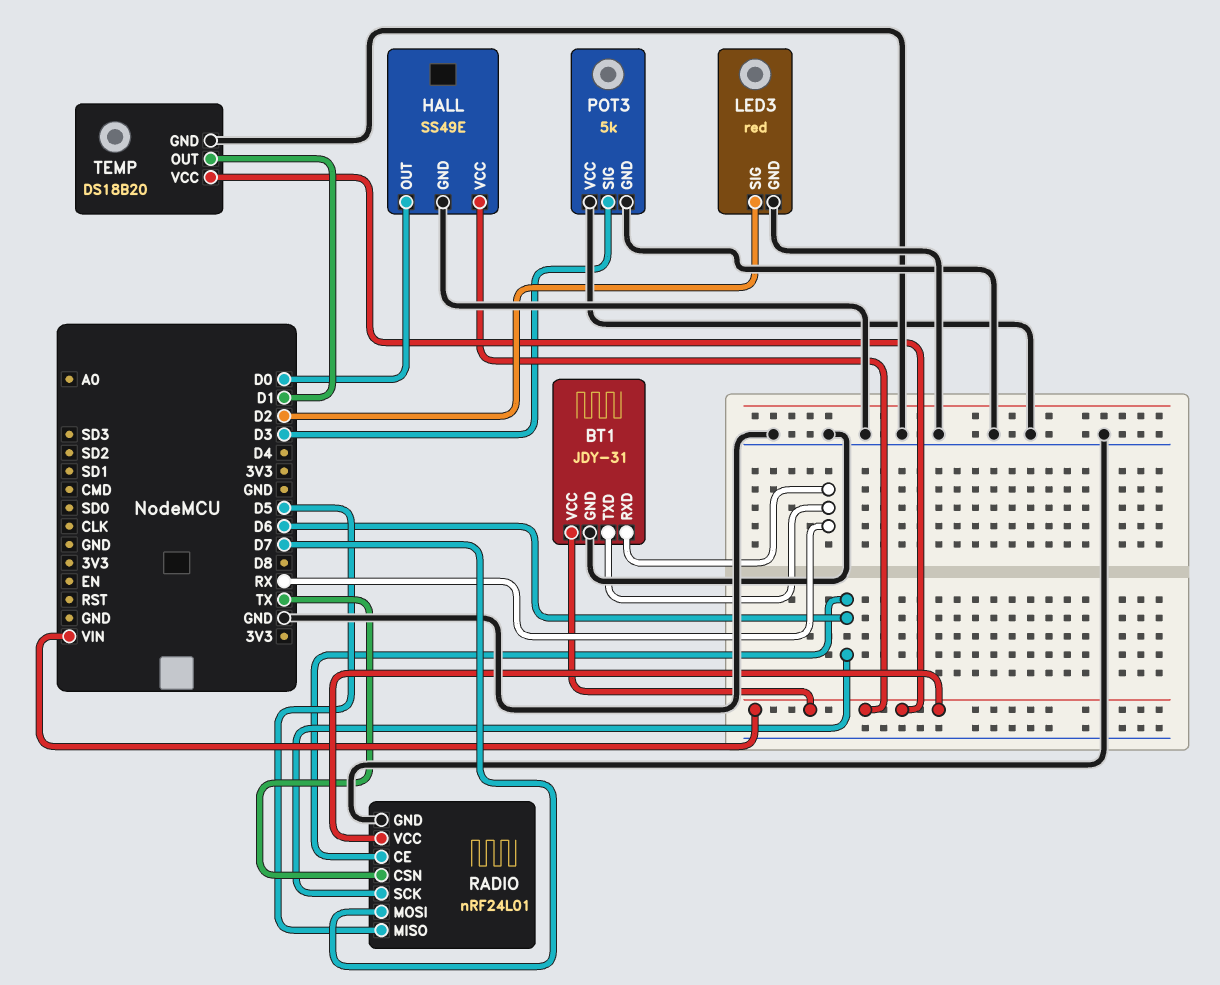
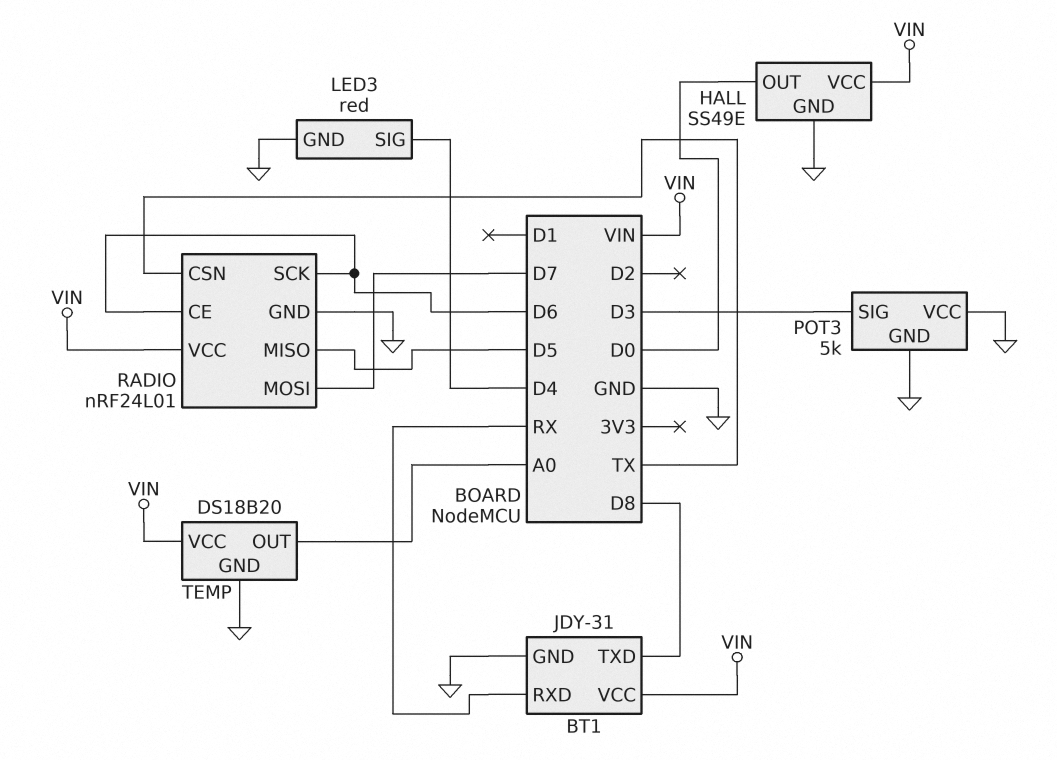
BT1 pin TXD: RX -> D8
LED3 pin SIG: D2 -> D4
TEMP pin OUT: D1 -> A0

